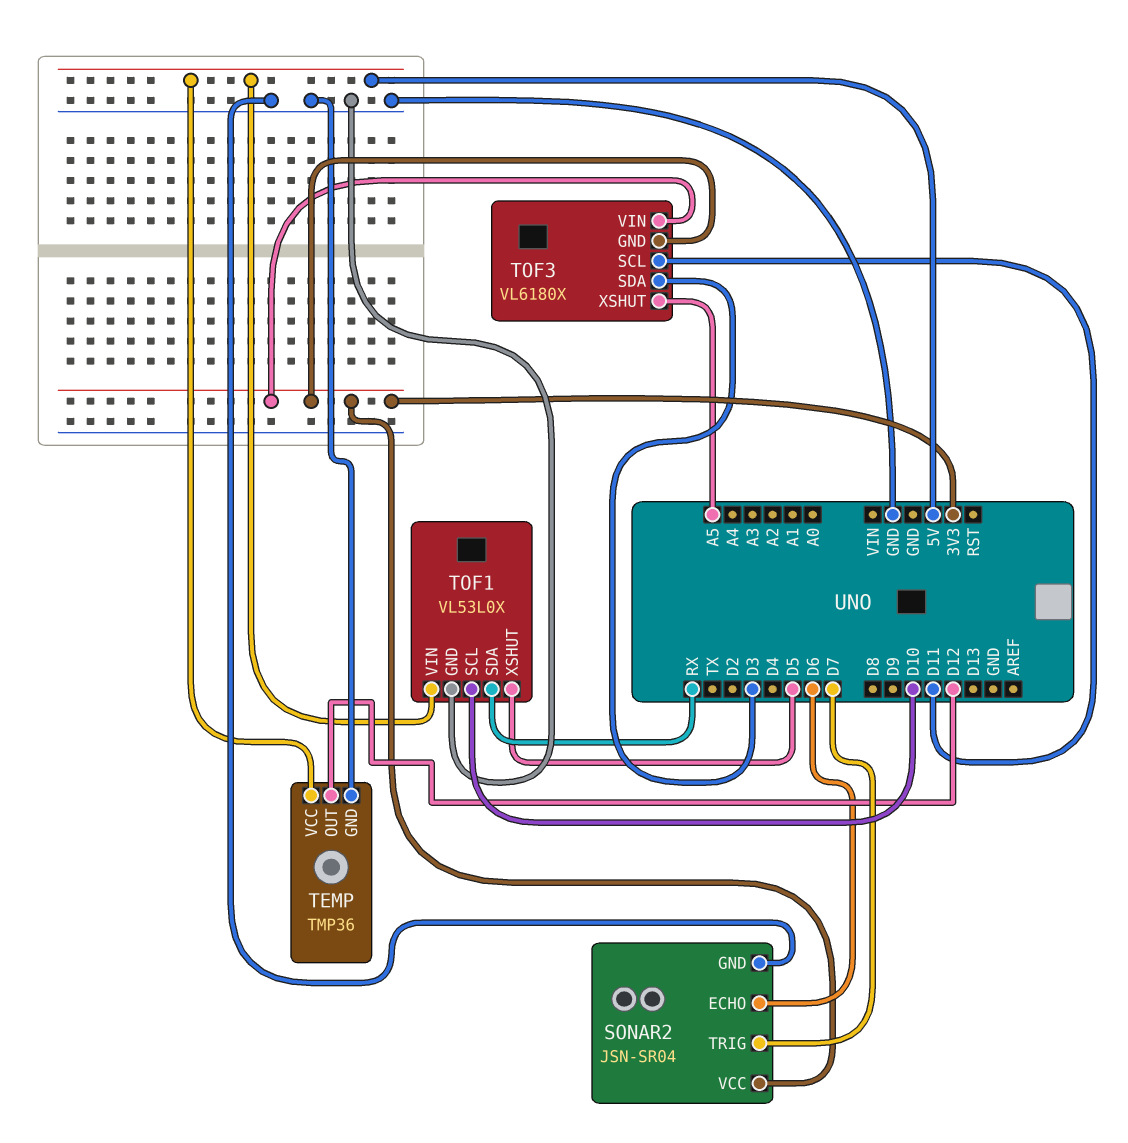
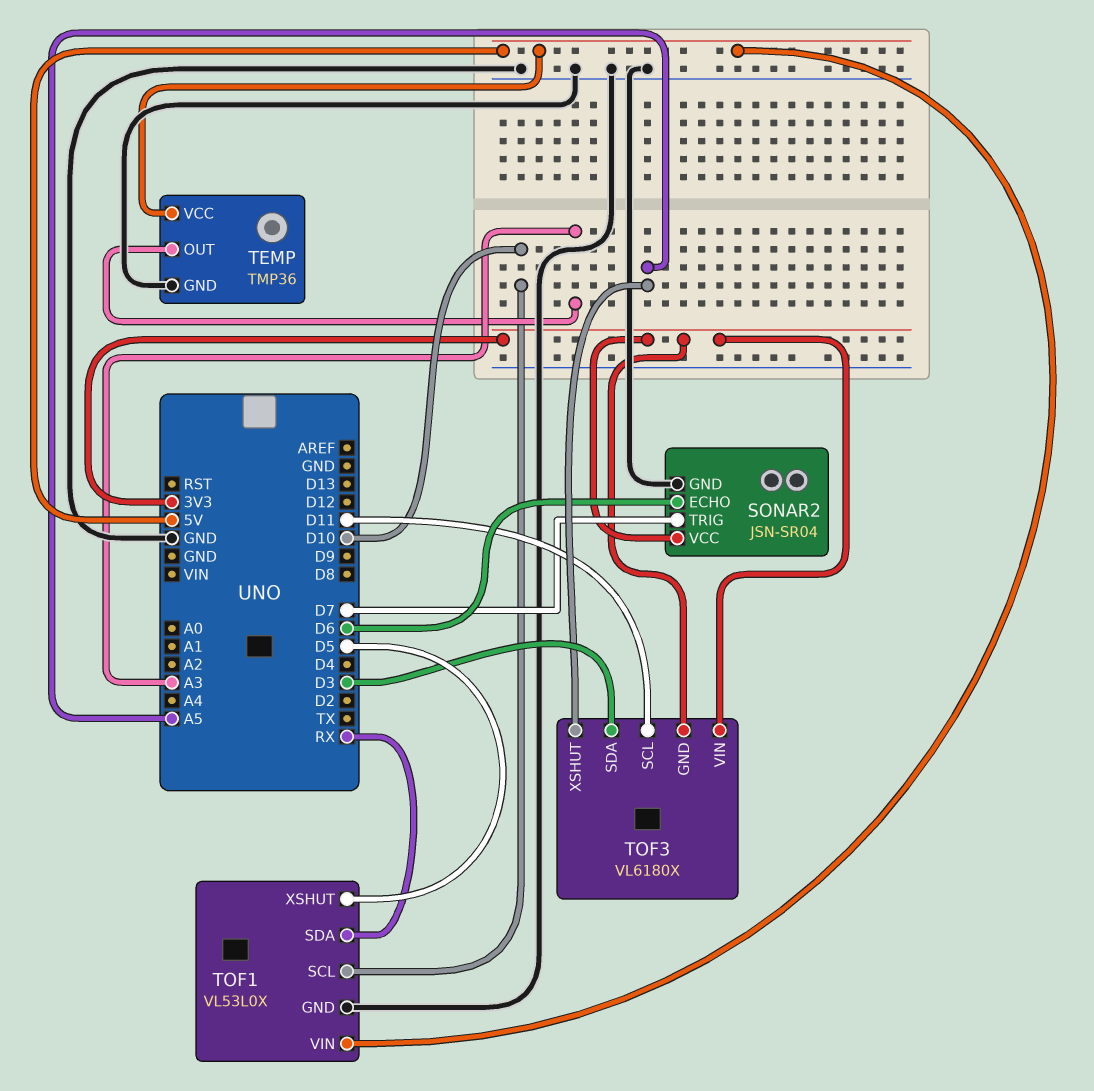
TEMP pin OUT: D12 -> A3

